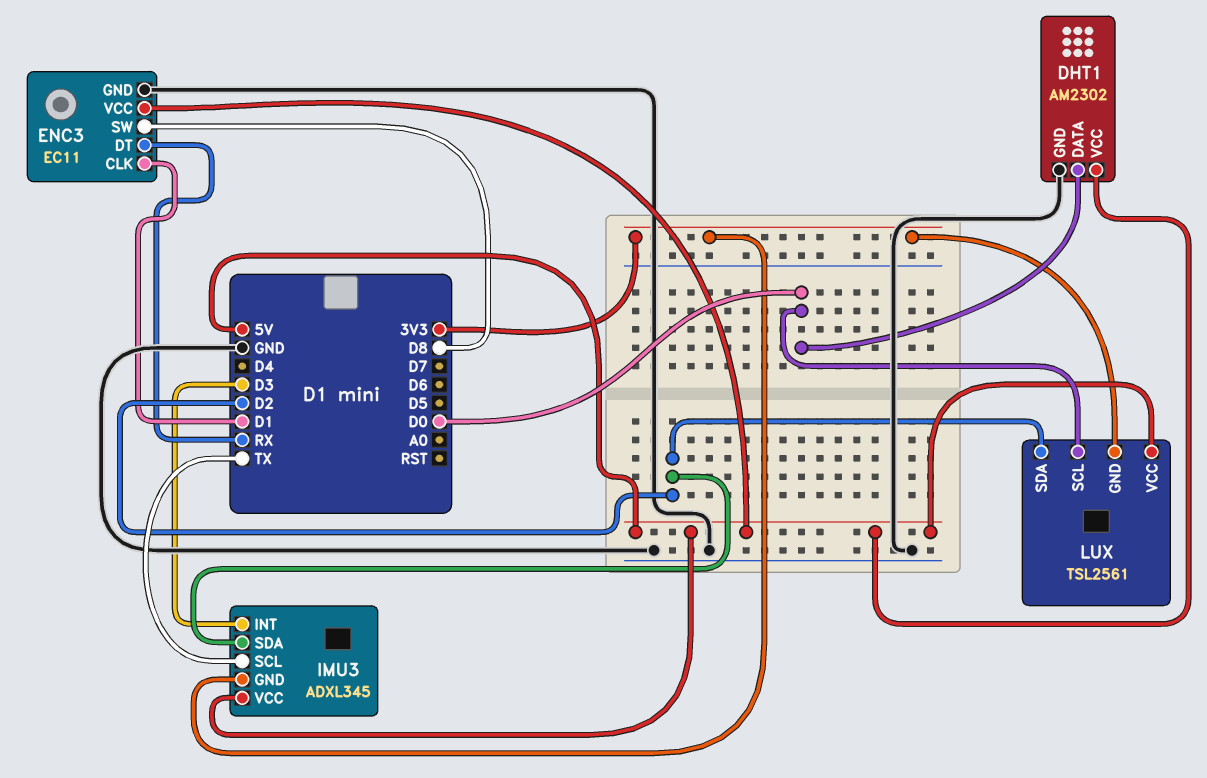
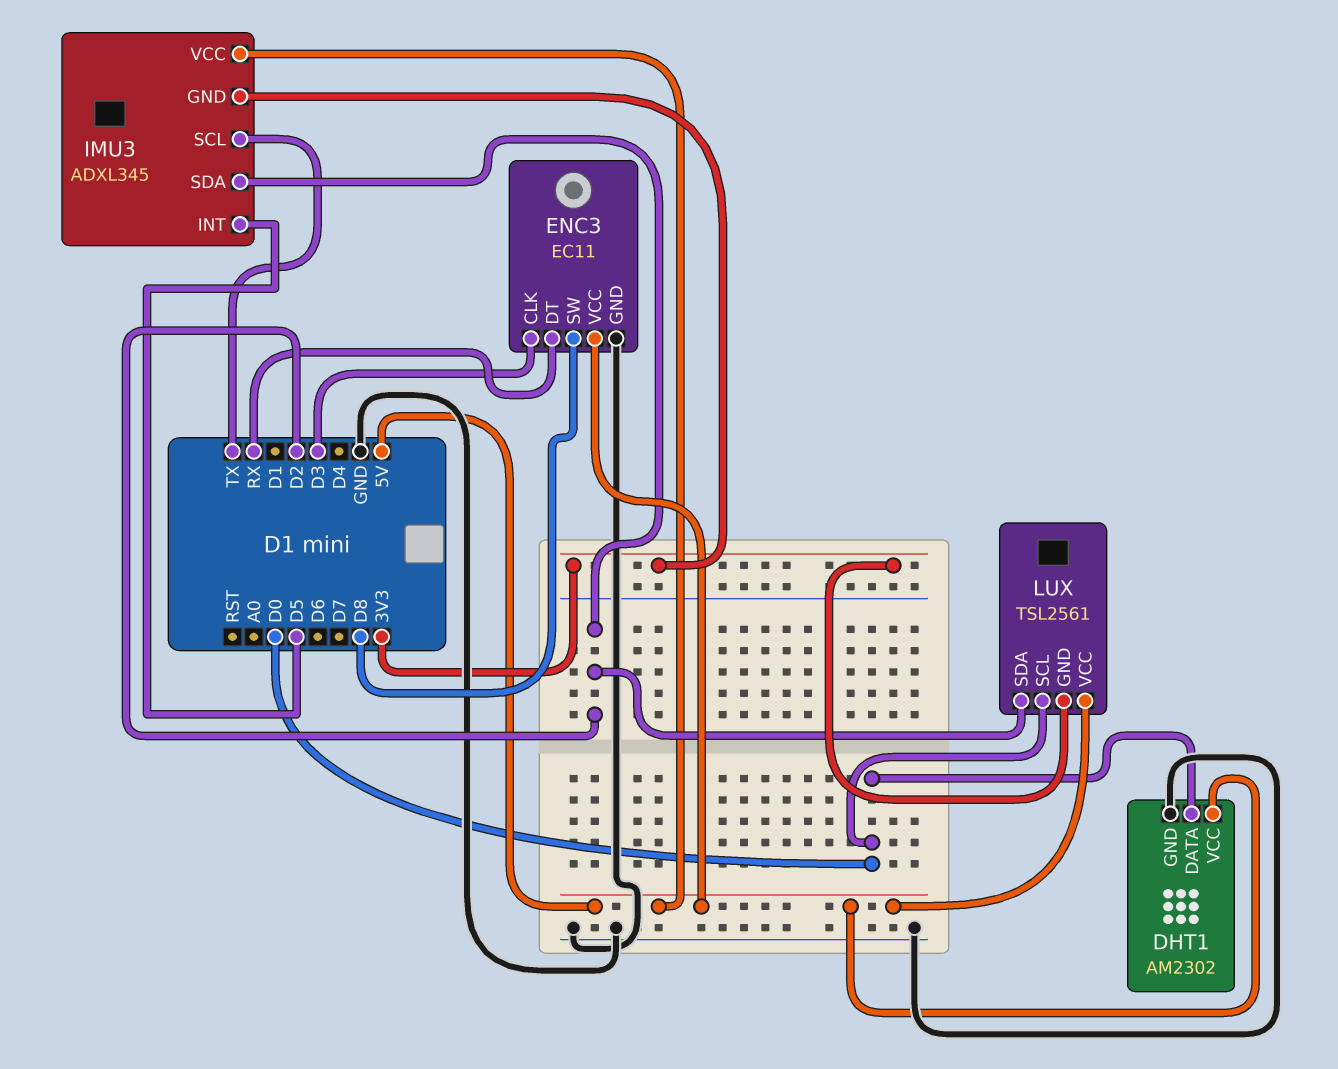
ENC3 pin CLK: D1 -> D3
IMU3 pin INT: D3 -> D5

